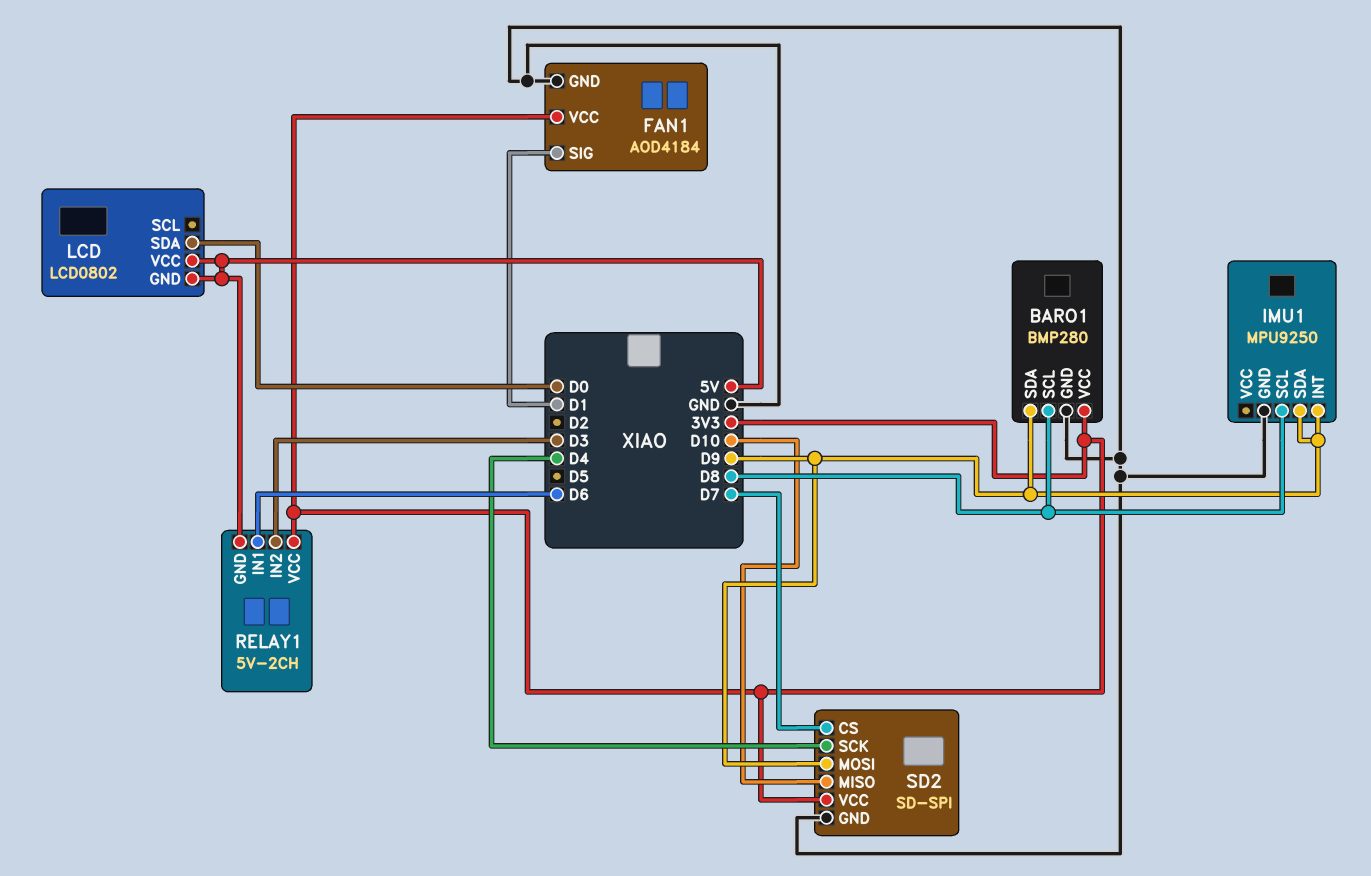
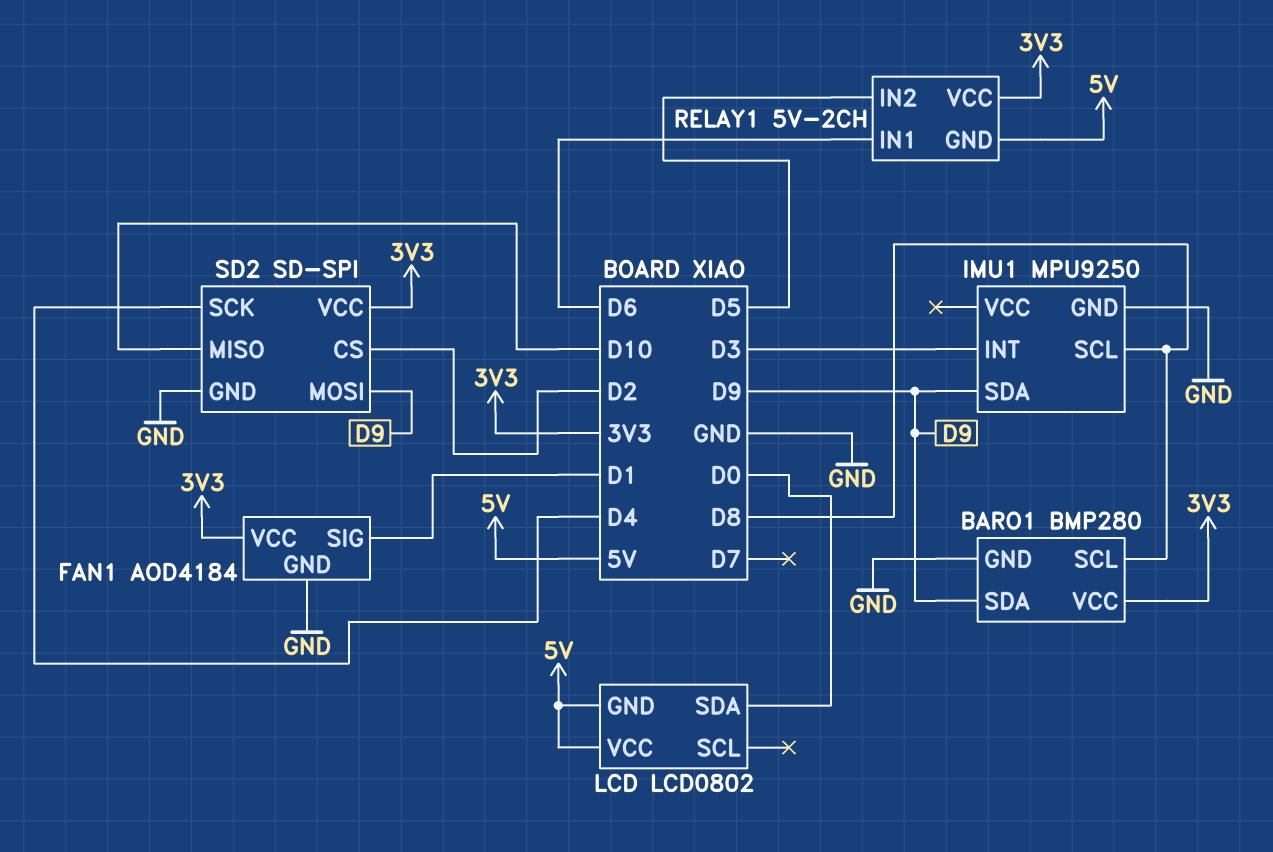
IMU1 pin INT: D9 -> D3
RELAY1 pin IN2: D3 -> D5
SD2 pin CS: D7 -> D2

